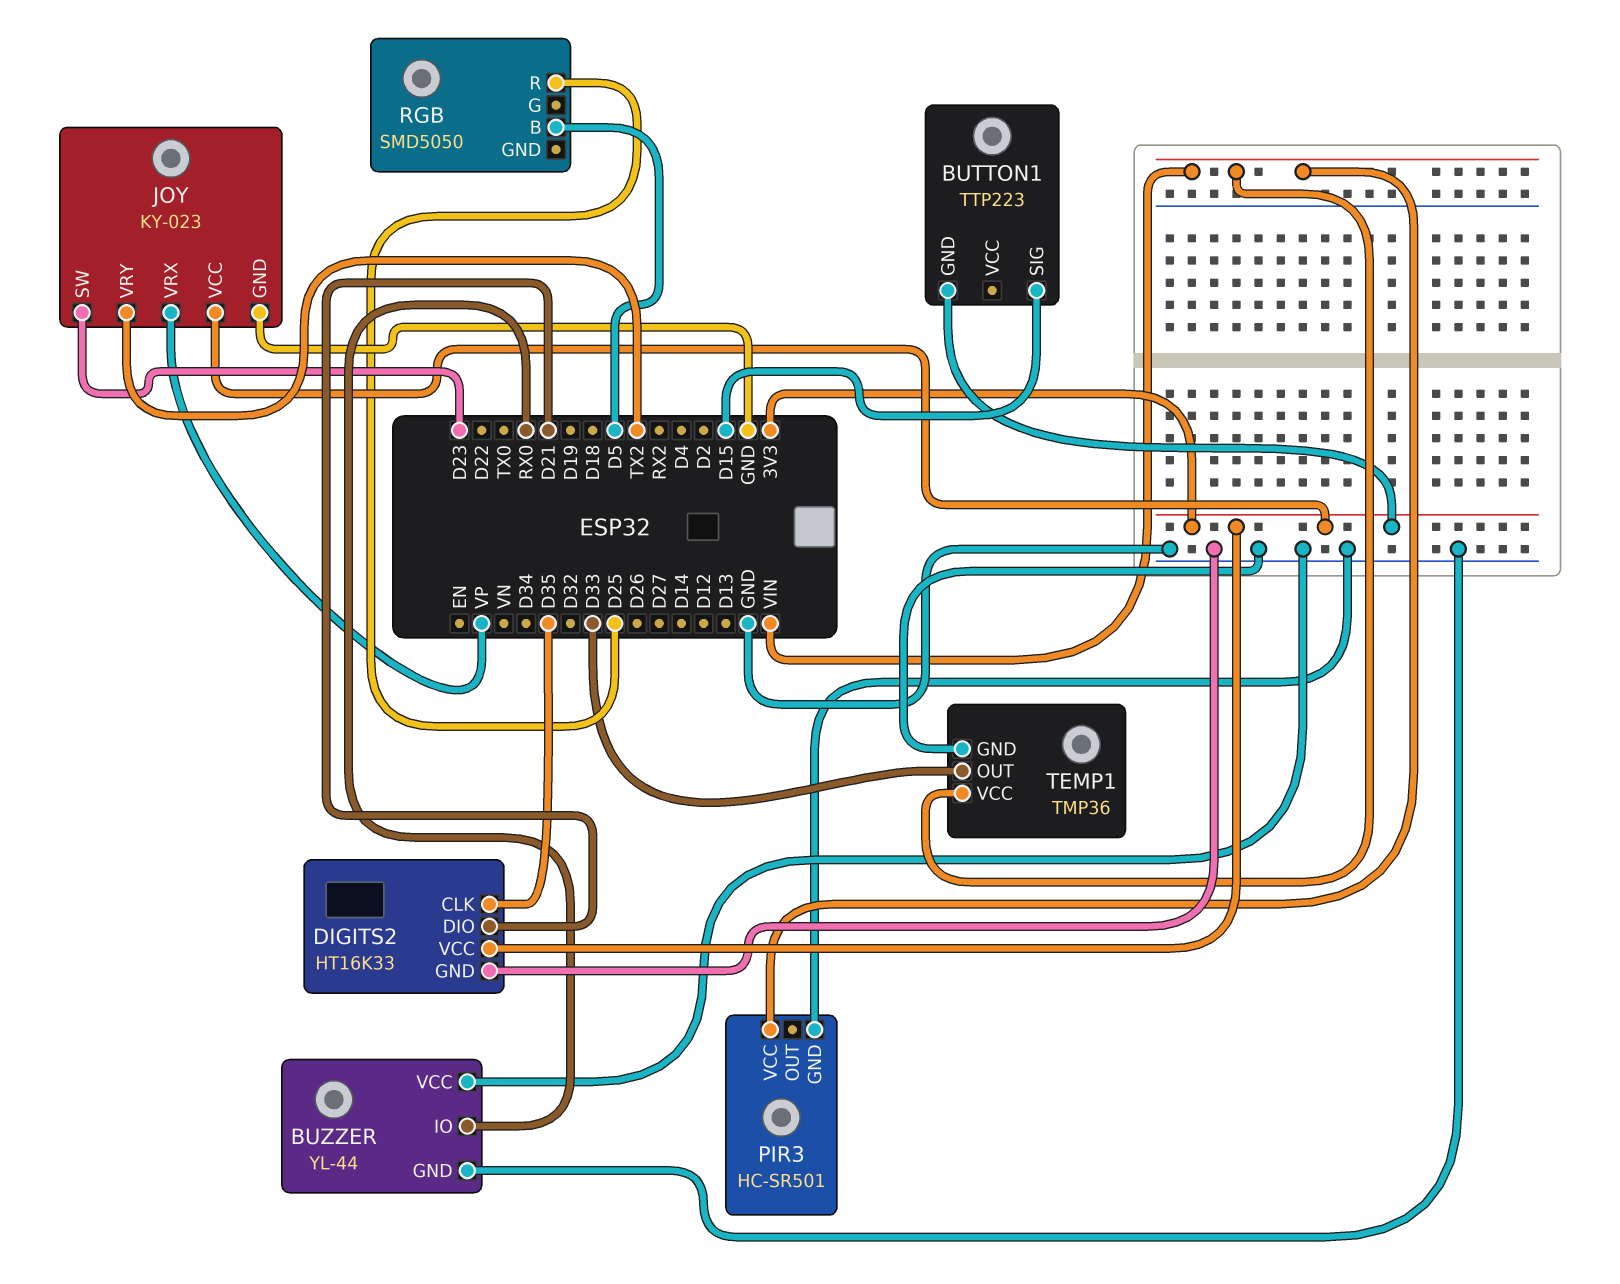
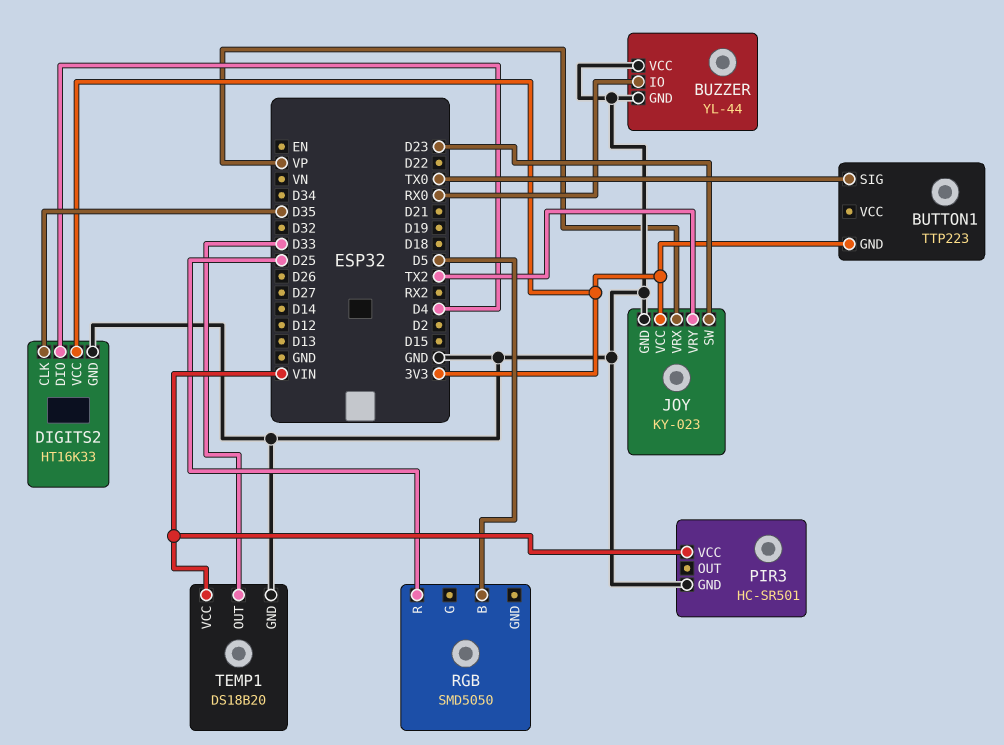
BUTTON1 pin SIG: D15 -> TX0
DIGITS2 pin DIO: D21 -> D4
TEMP1: TMP36 -> DS18B20

